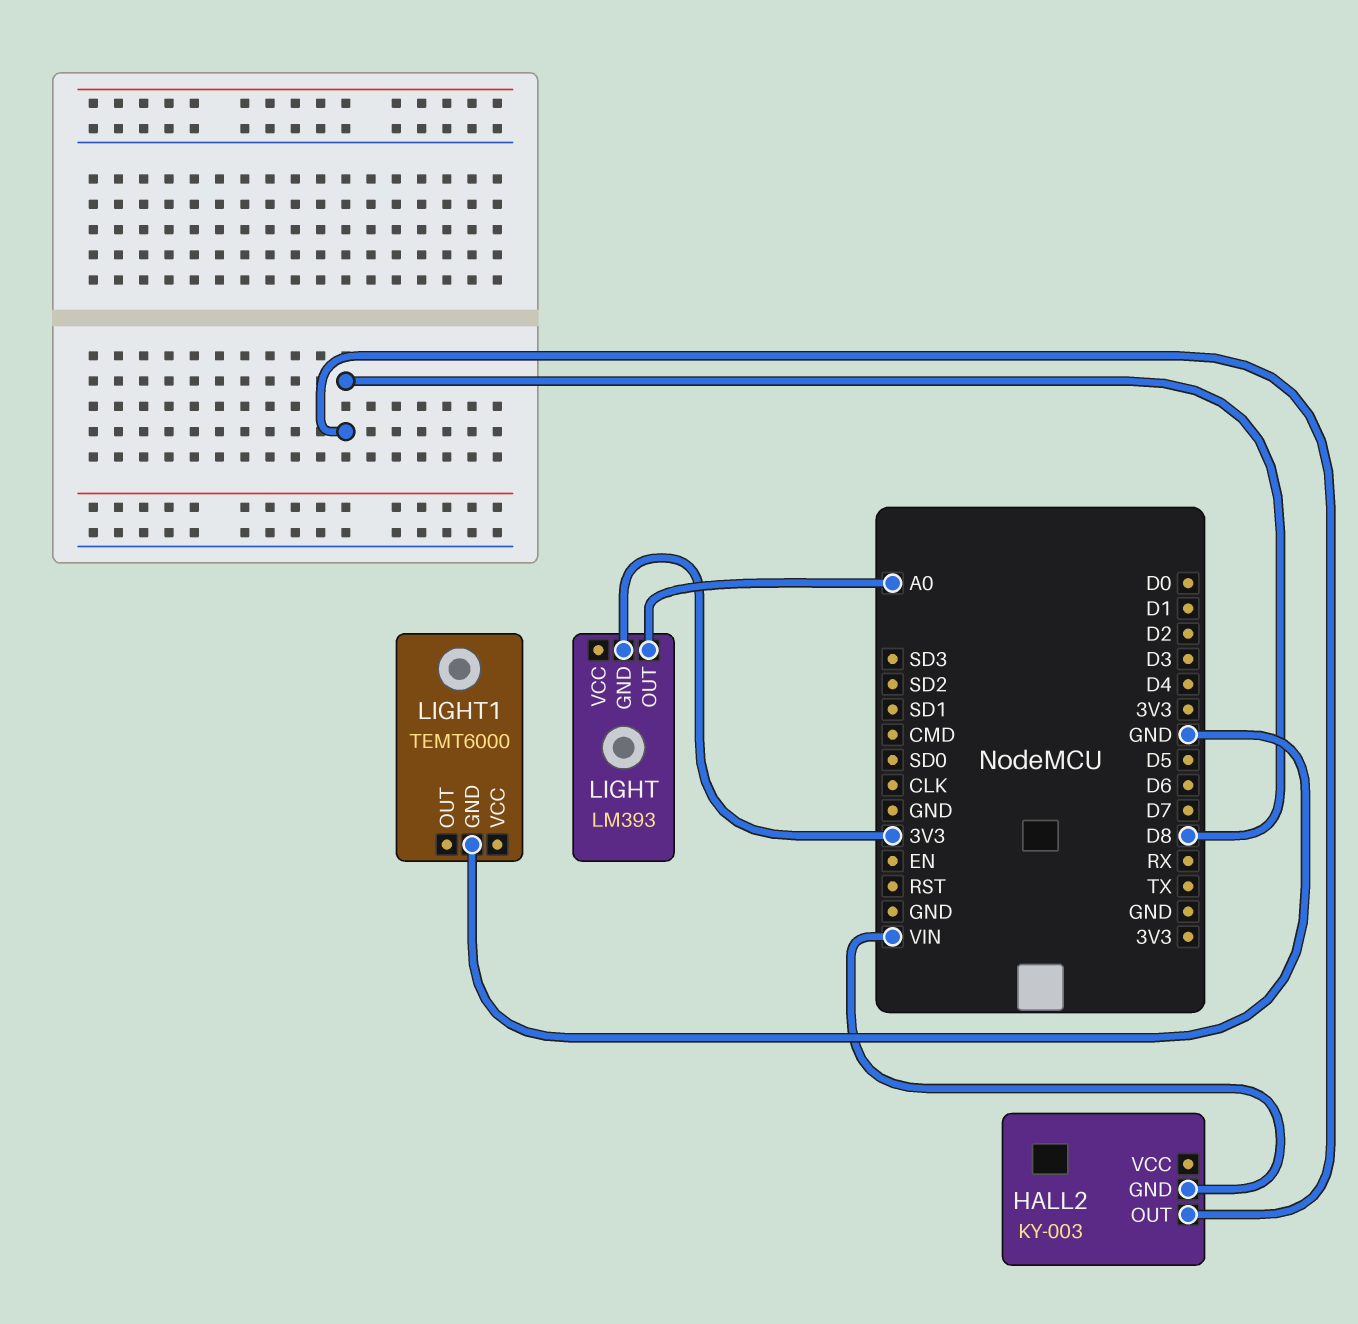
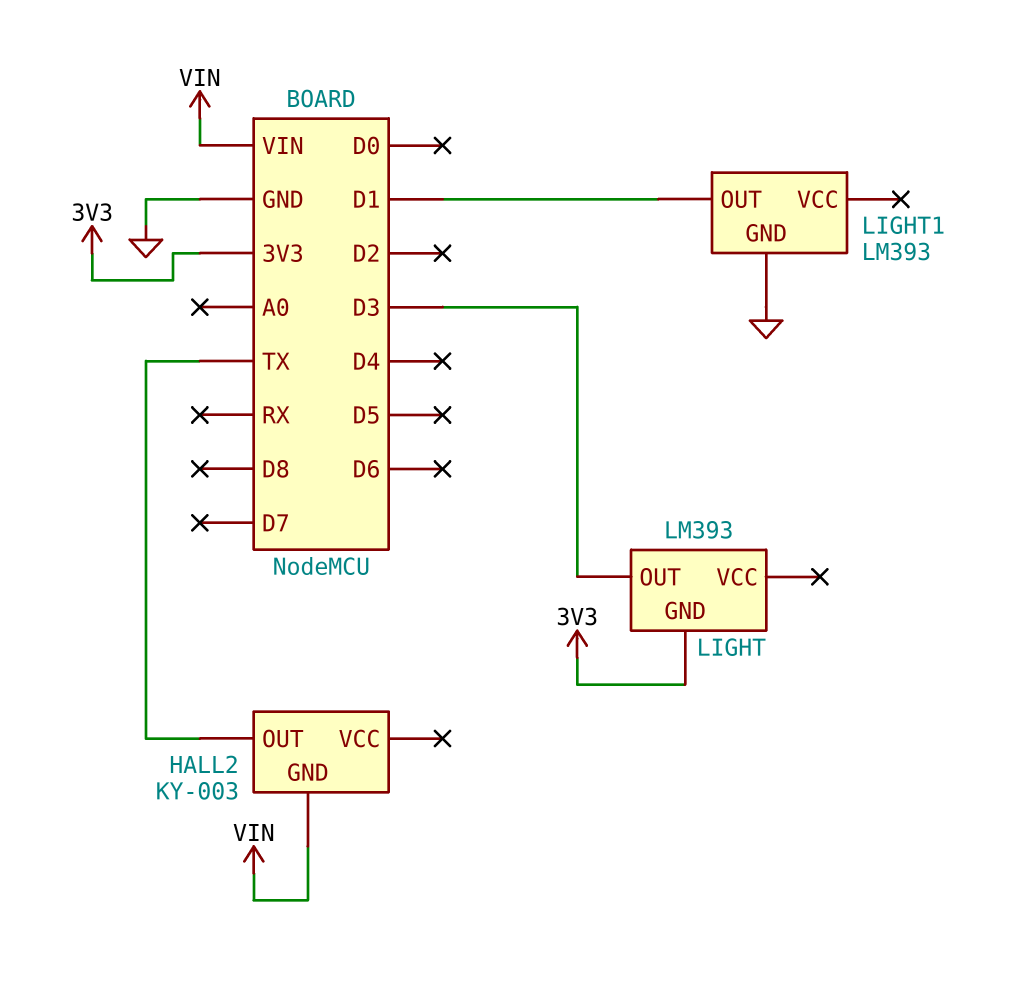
HALL2 pin OUT: D8 -> TX
LIGHT pin OUT: A0 -> D3
LIGHT1: TEMT6000 -> LM393
LIGHT1 pin OUT: none -> D1

